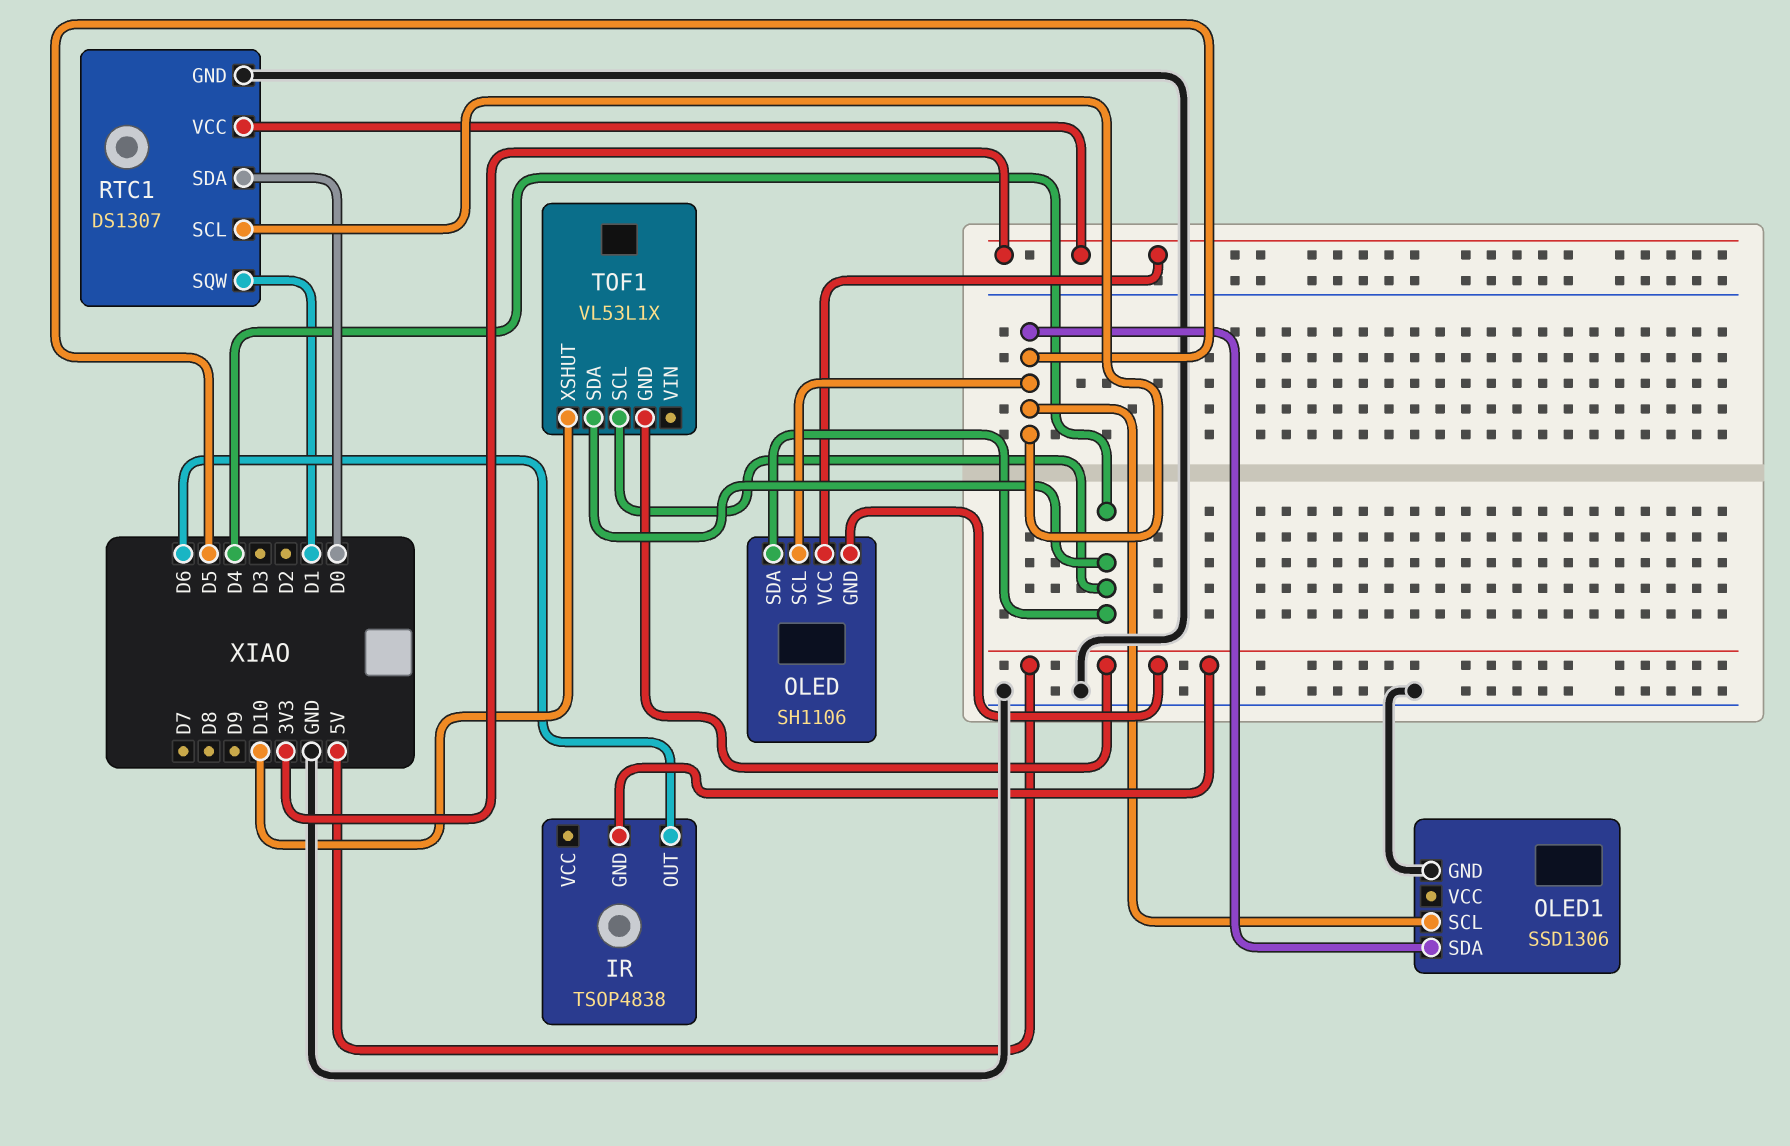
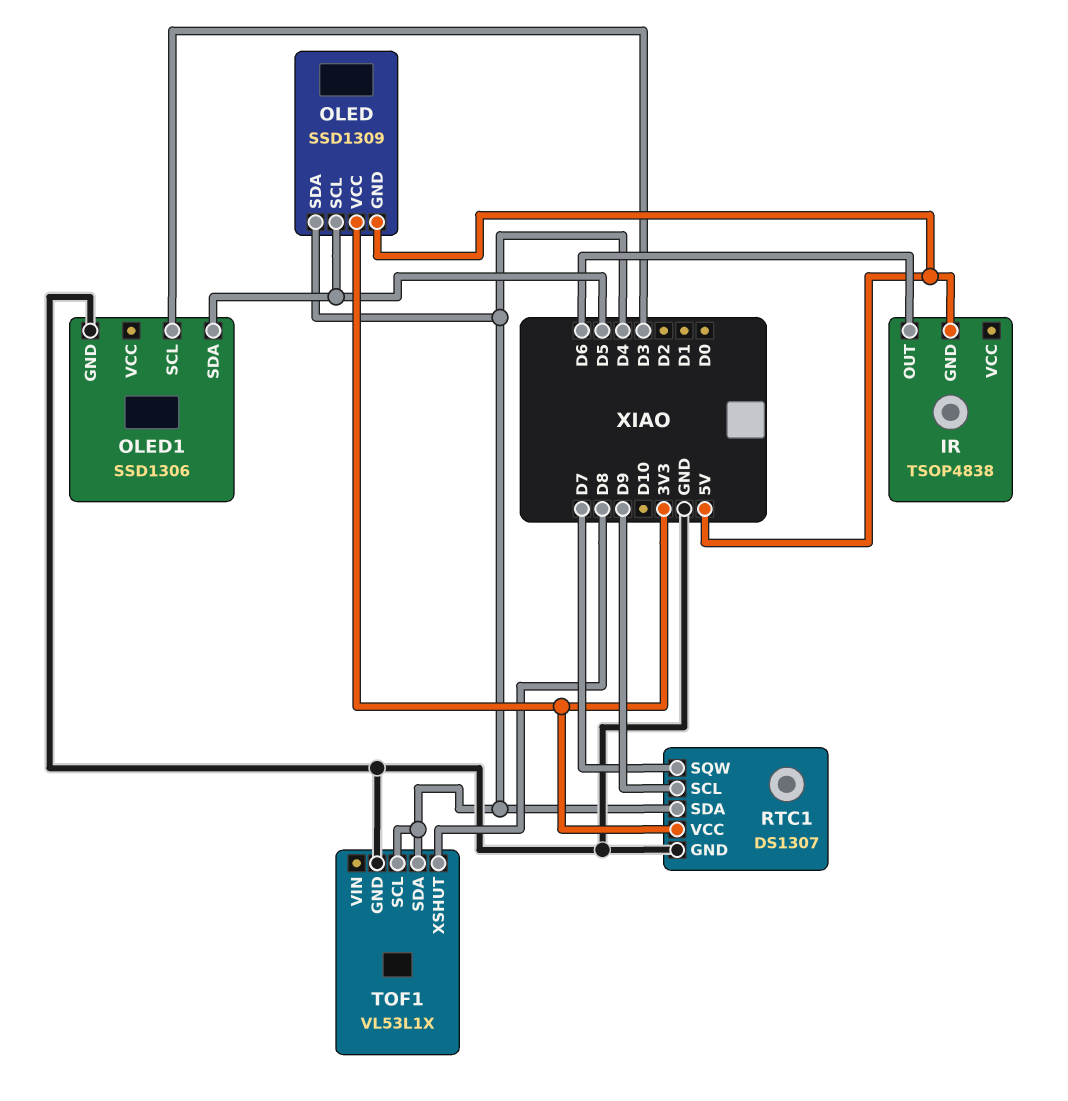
OLED: SH1106 -> SSD1309
OLED1 pin SCL: D5 -> D3
RTC1 pin SCL: D5 -> D9
RTC1 pin SDA: D0 -> D4
RTC1 pin SQW: D1 -> D7
TOF1 pin GND: 5V -> GND
TOF1 pin XSHUT: D10 -> D8

